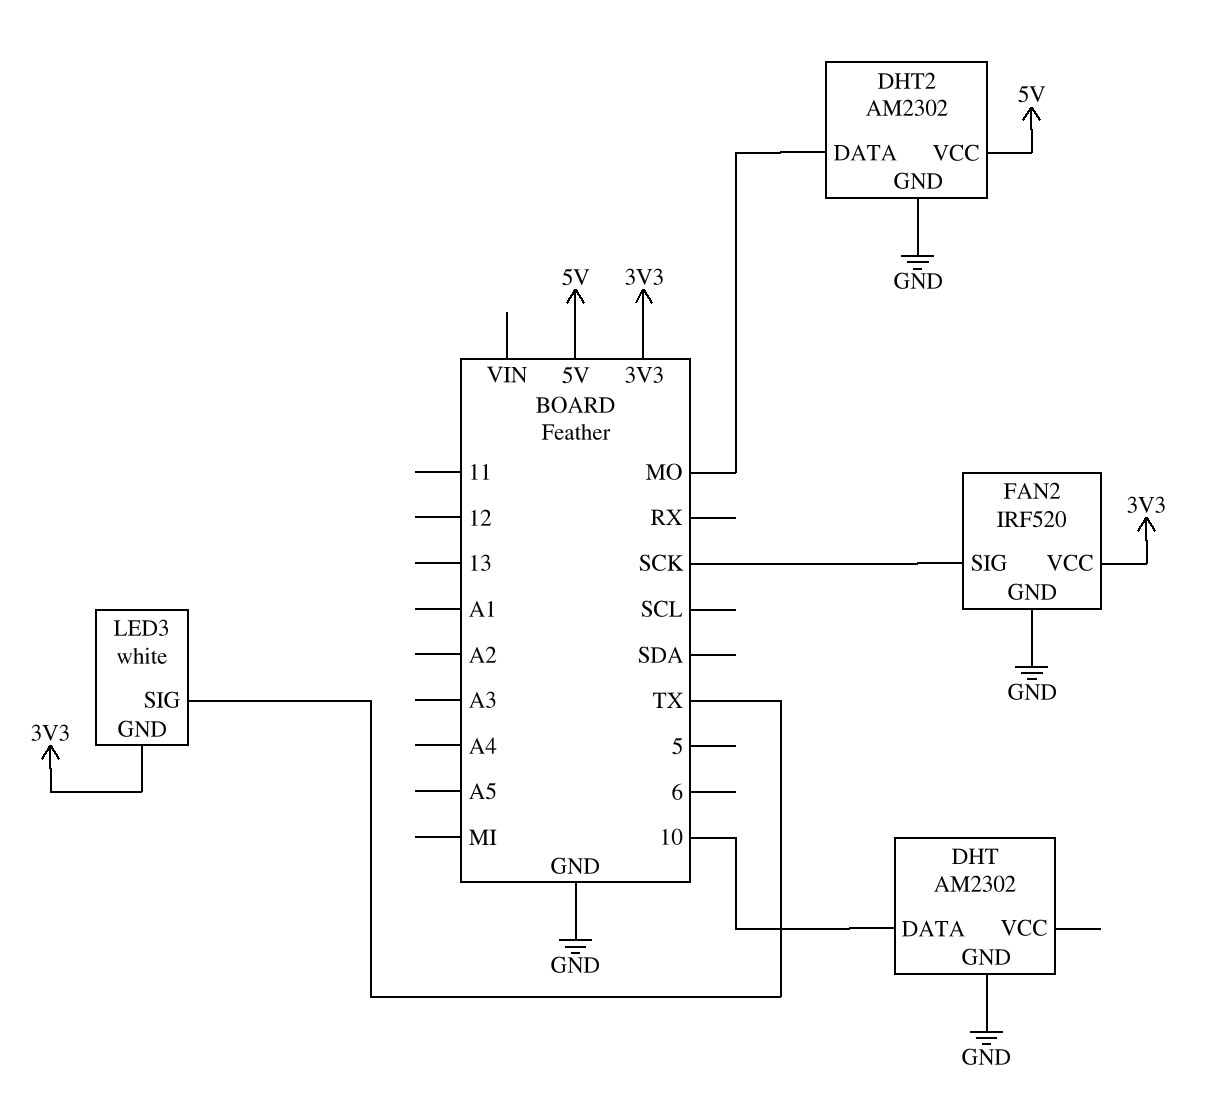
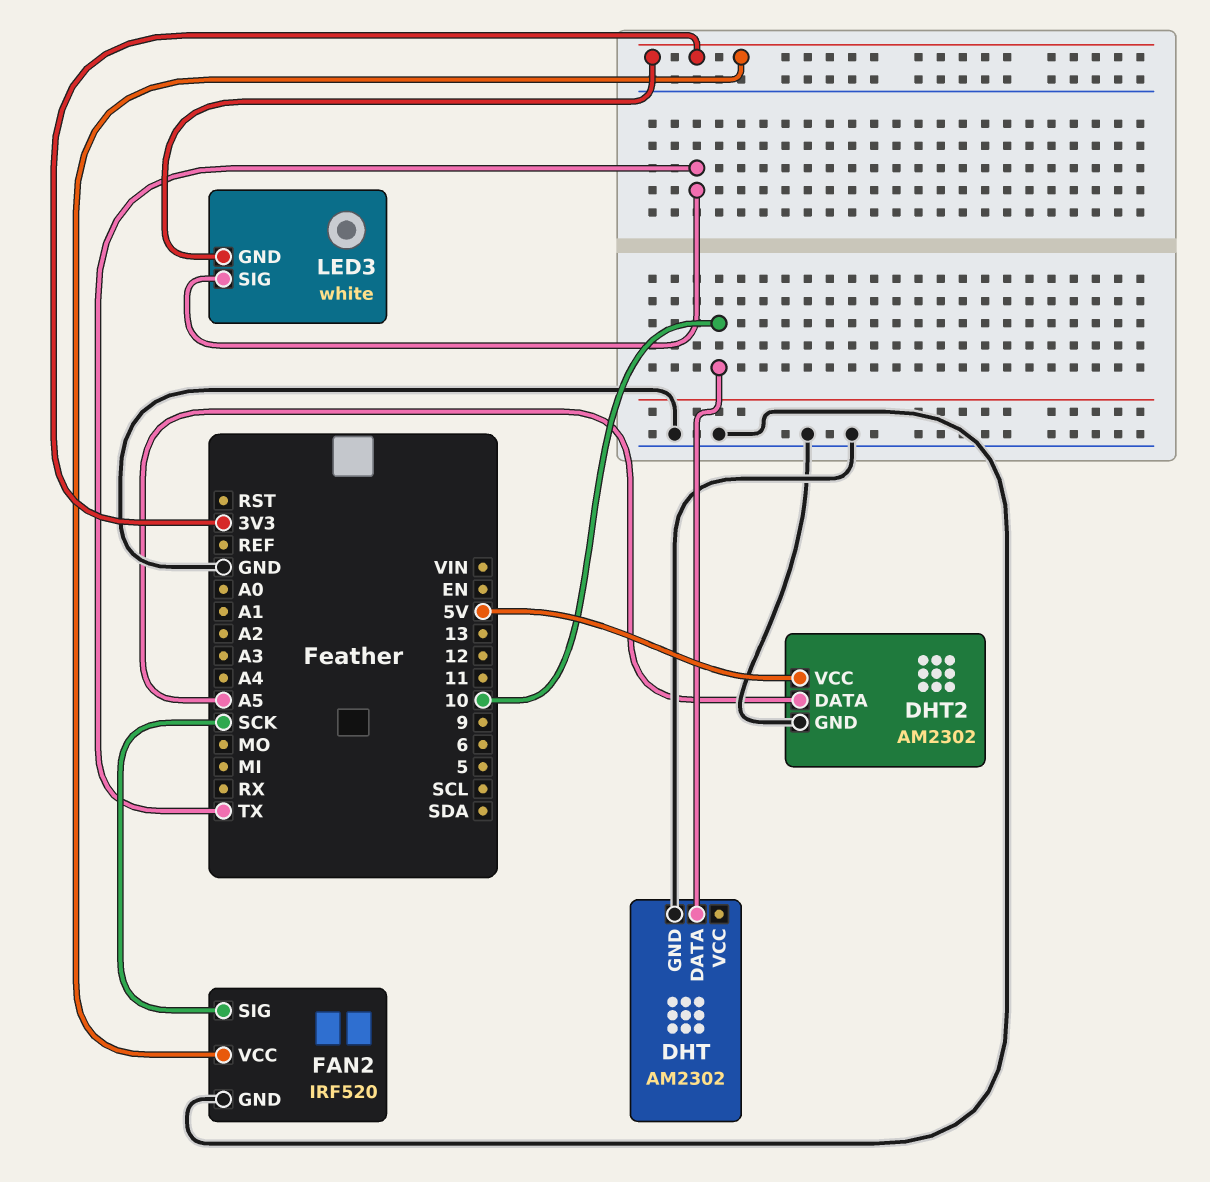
DHT2 pin DATA: MO -> A5

